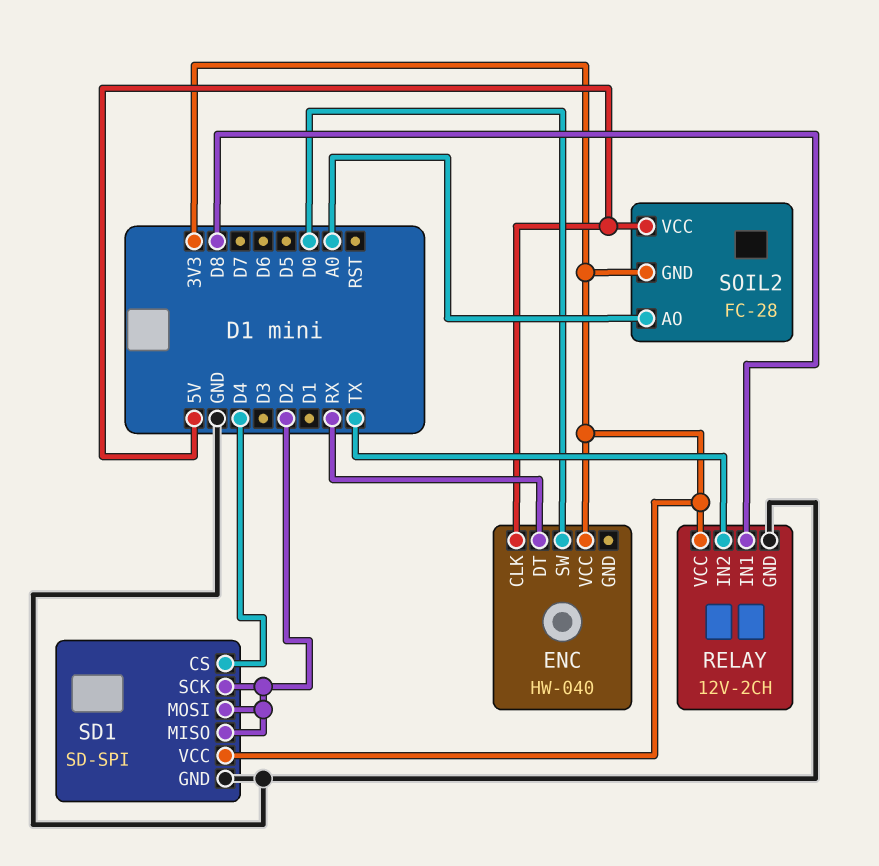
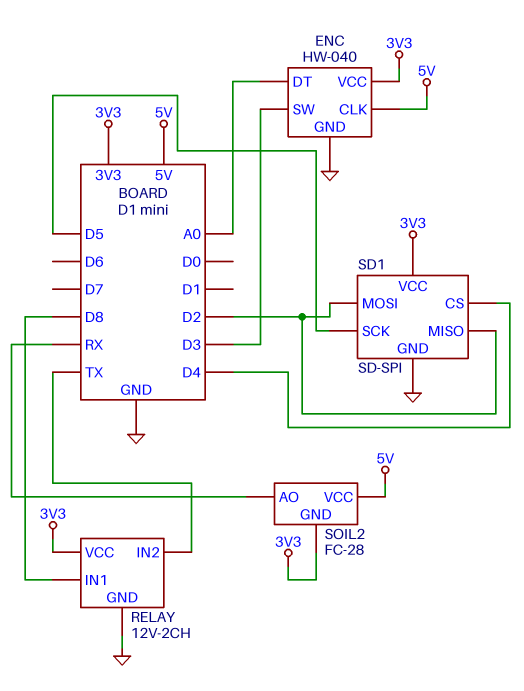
ENC pin DT: RX -> A0
ENC pin GND: none -> GND
ENC pin SW: D0 -> D3
SD1 pin SCK: D2 -> D5
SOIL2 pin AO: A0 -> RX

